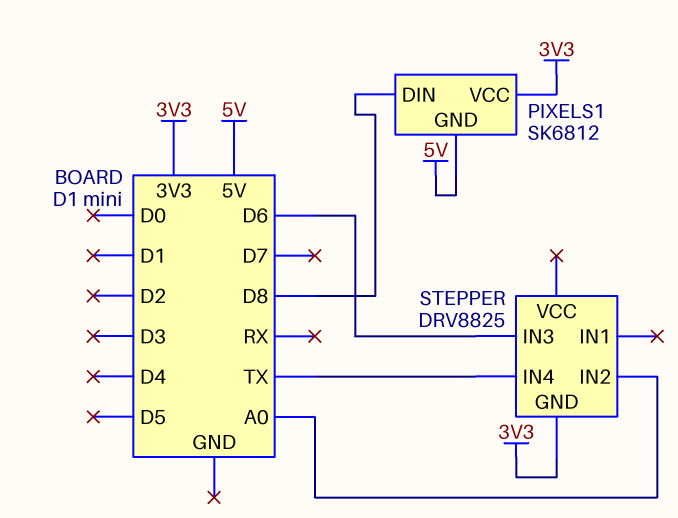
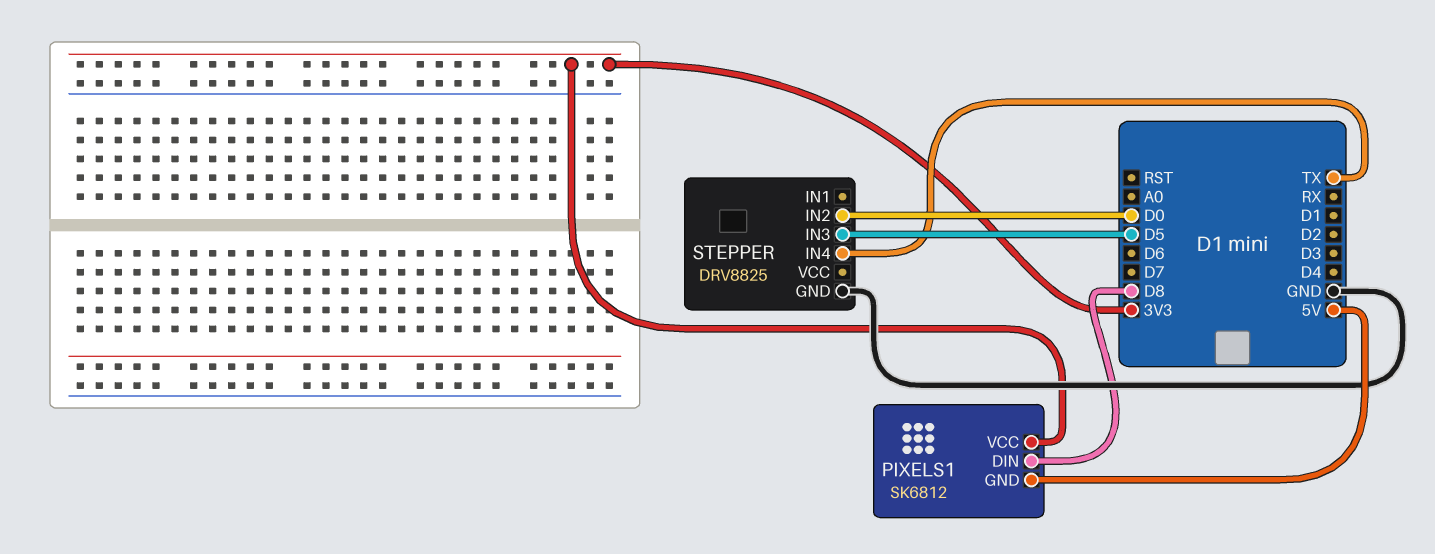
STEPPER pin GND: 3V3 -> GND
STEPPER pin IN2: A0 -> D0
STEPPER pin IN3: D6 -> D5

